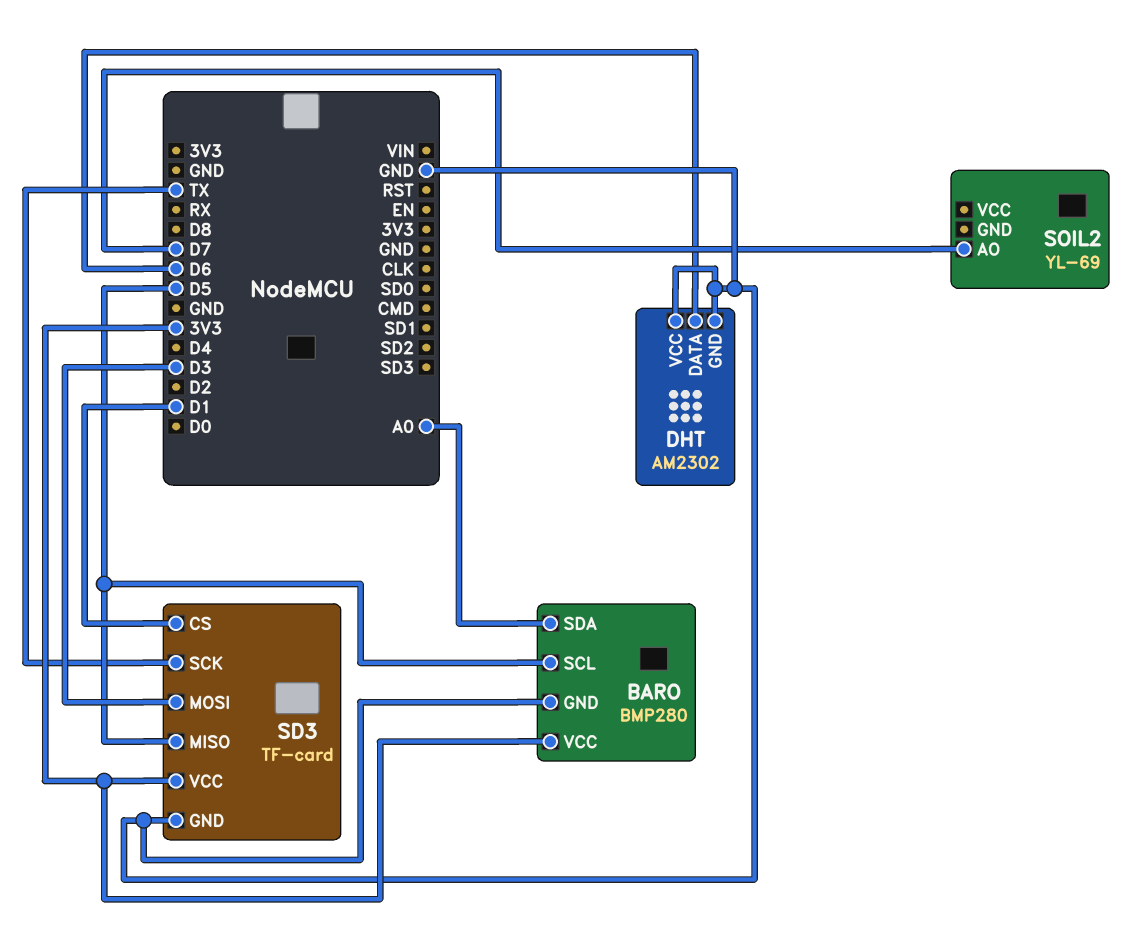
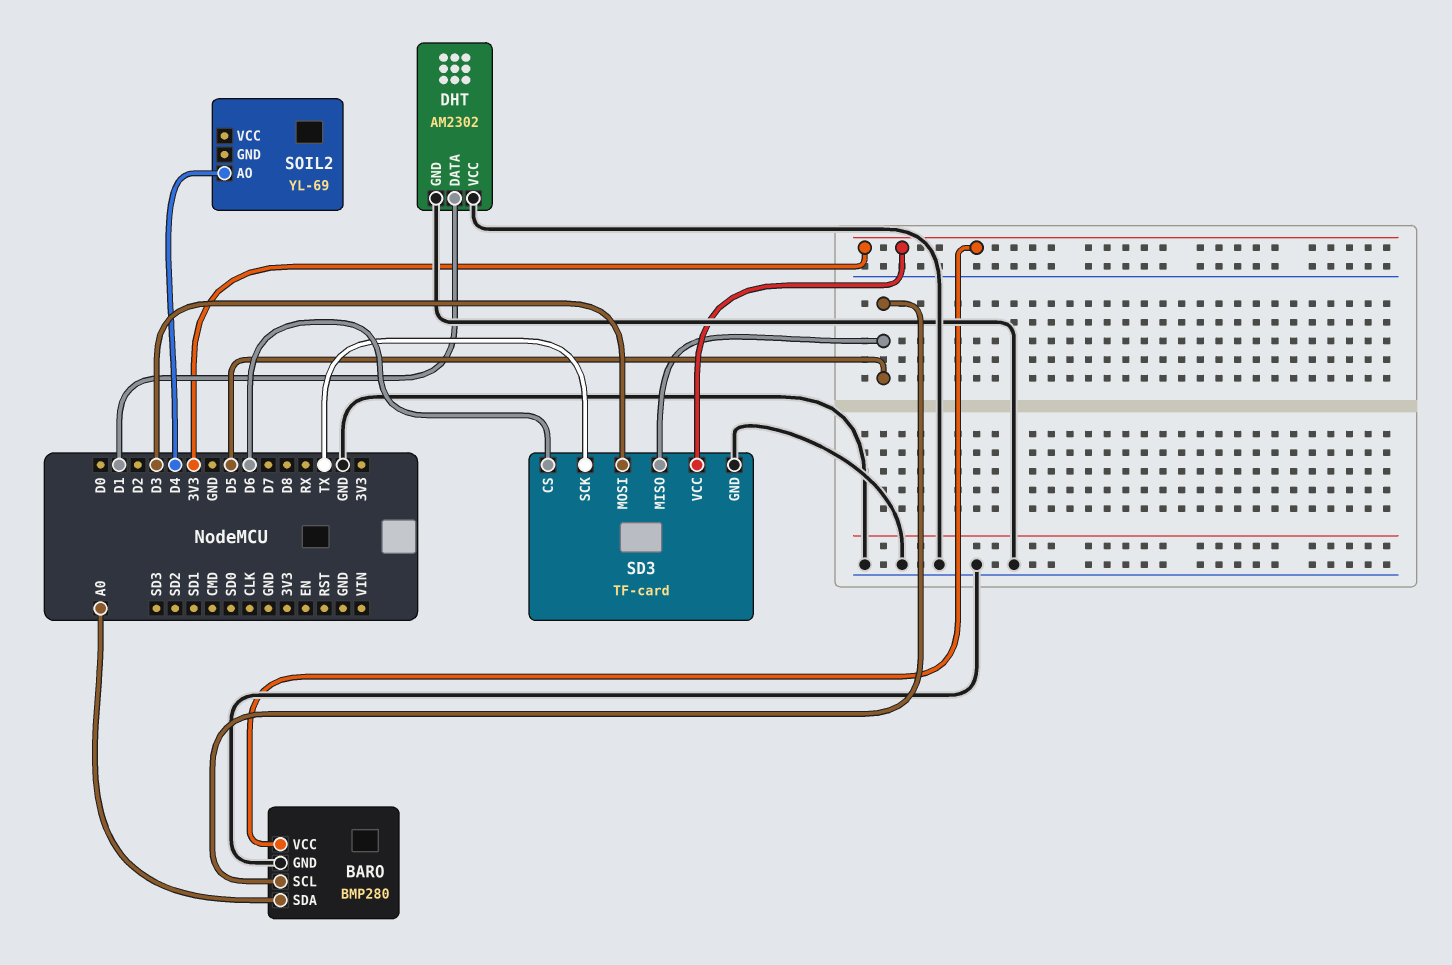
DHT pin DATA: D6 -> D1
SD3 pin CS: D1 -> D6
SOIL2 pin AO: D7 -> D4

